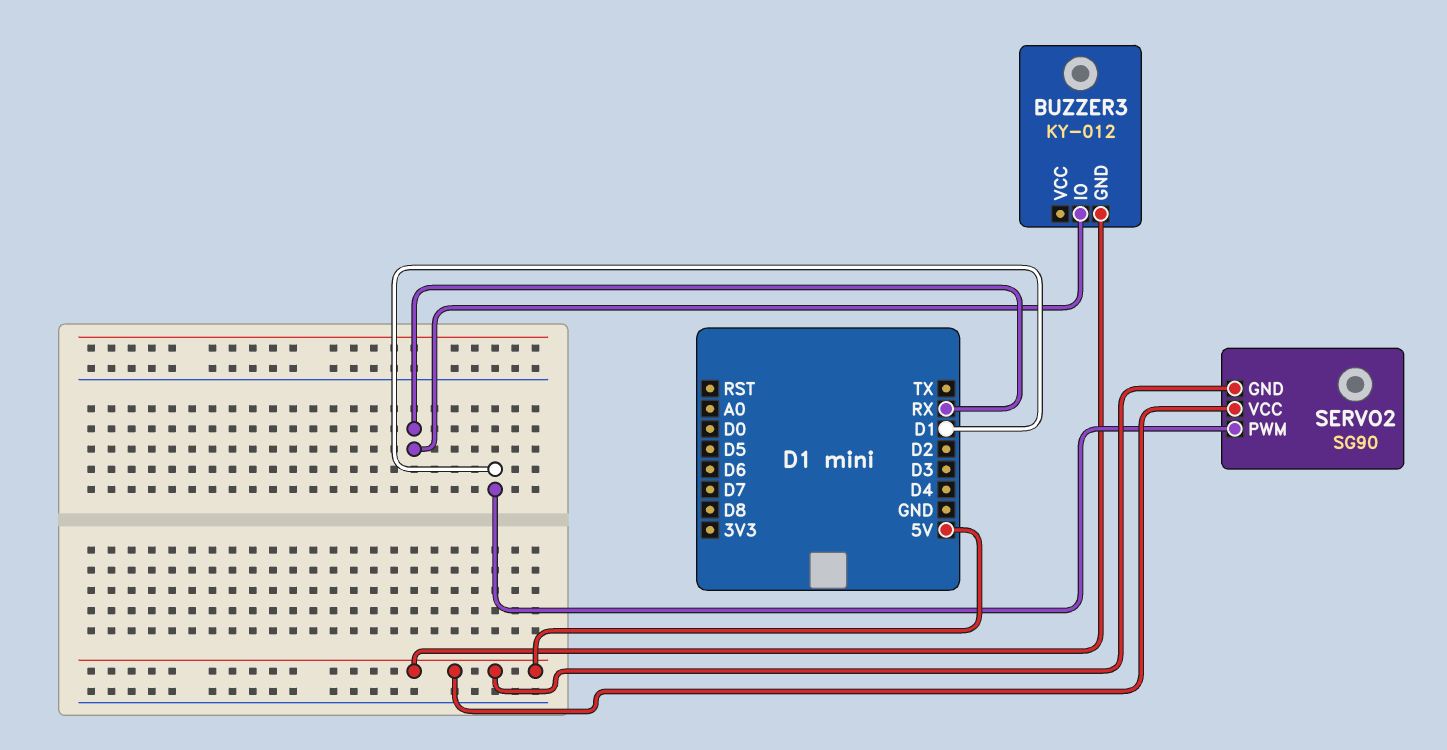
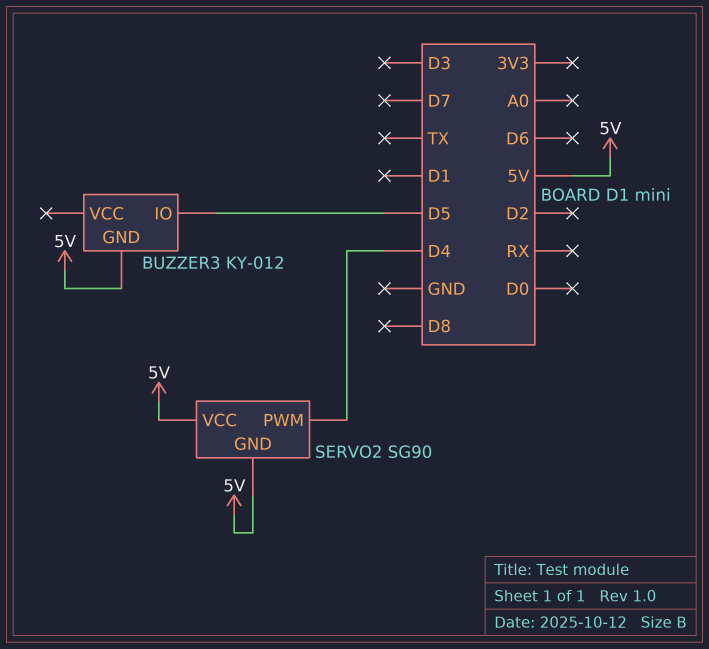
BUZZER3 pin IO: RX -> D5
SERVO2 pin PWM: D1 -> D4

